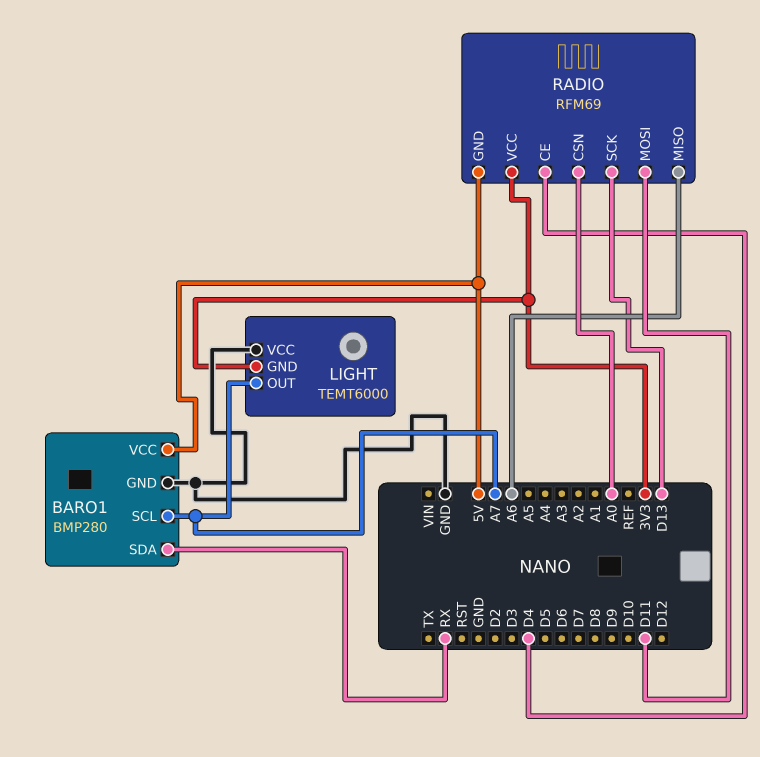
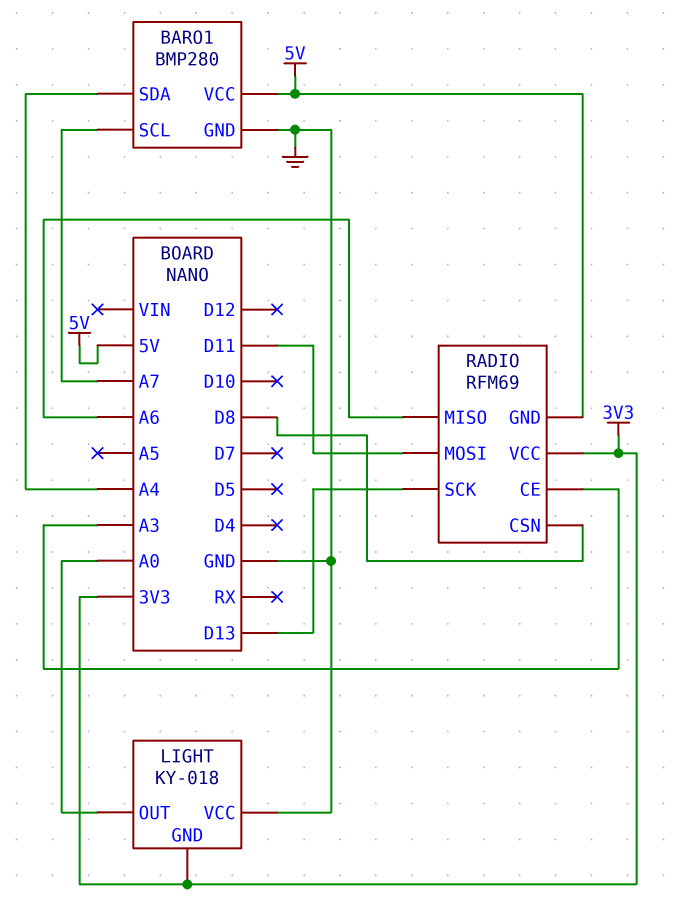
BARO1 pin SDA: RX -> A4
LIGHT: TEMT6000 -> KY-018
LIGHT pin OUT: A7 -> A0
RADIO pin CE: D4 -> A3
RADIO pin CSN: A0 -> D8

